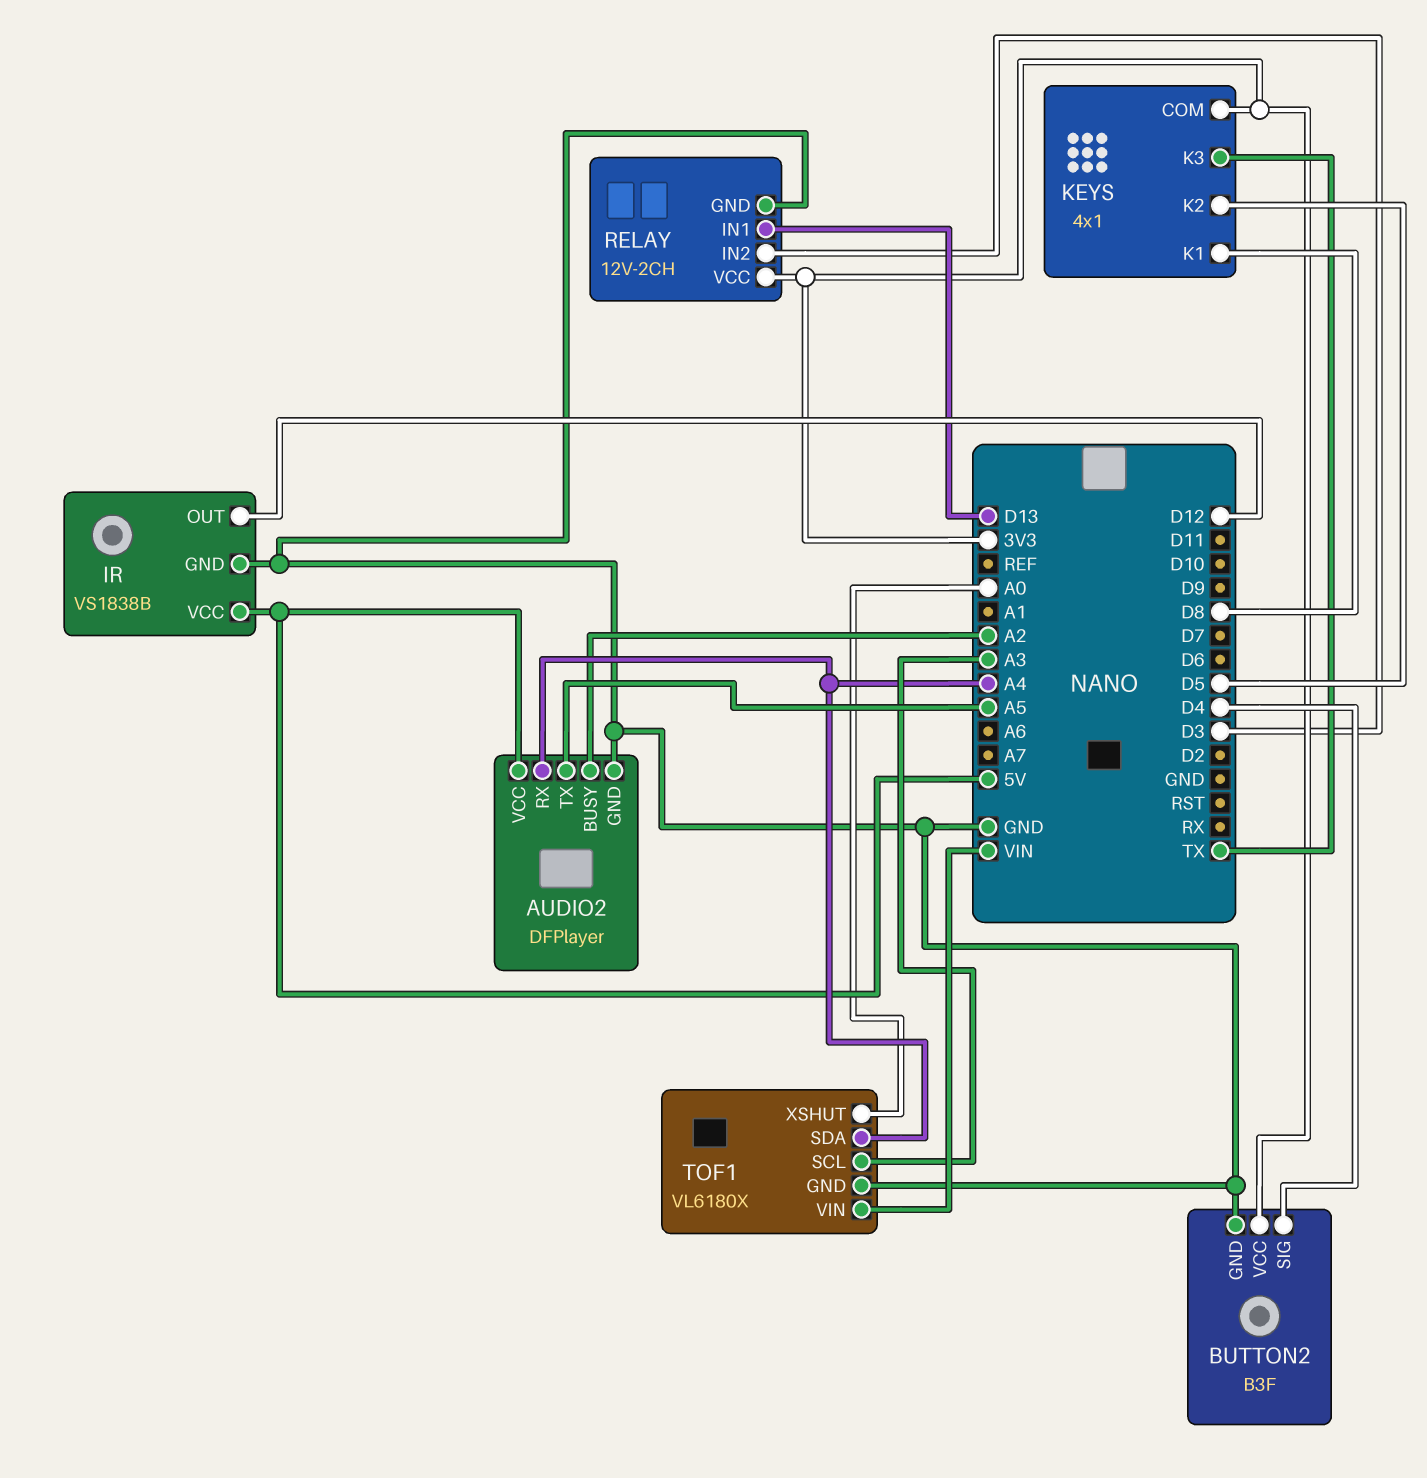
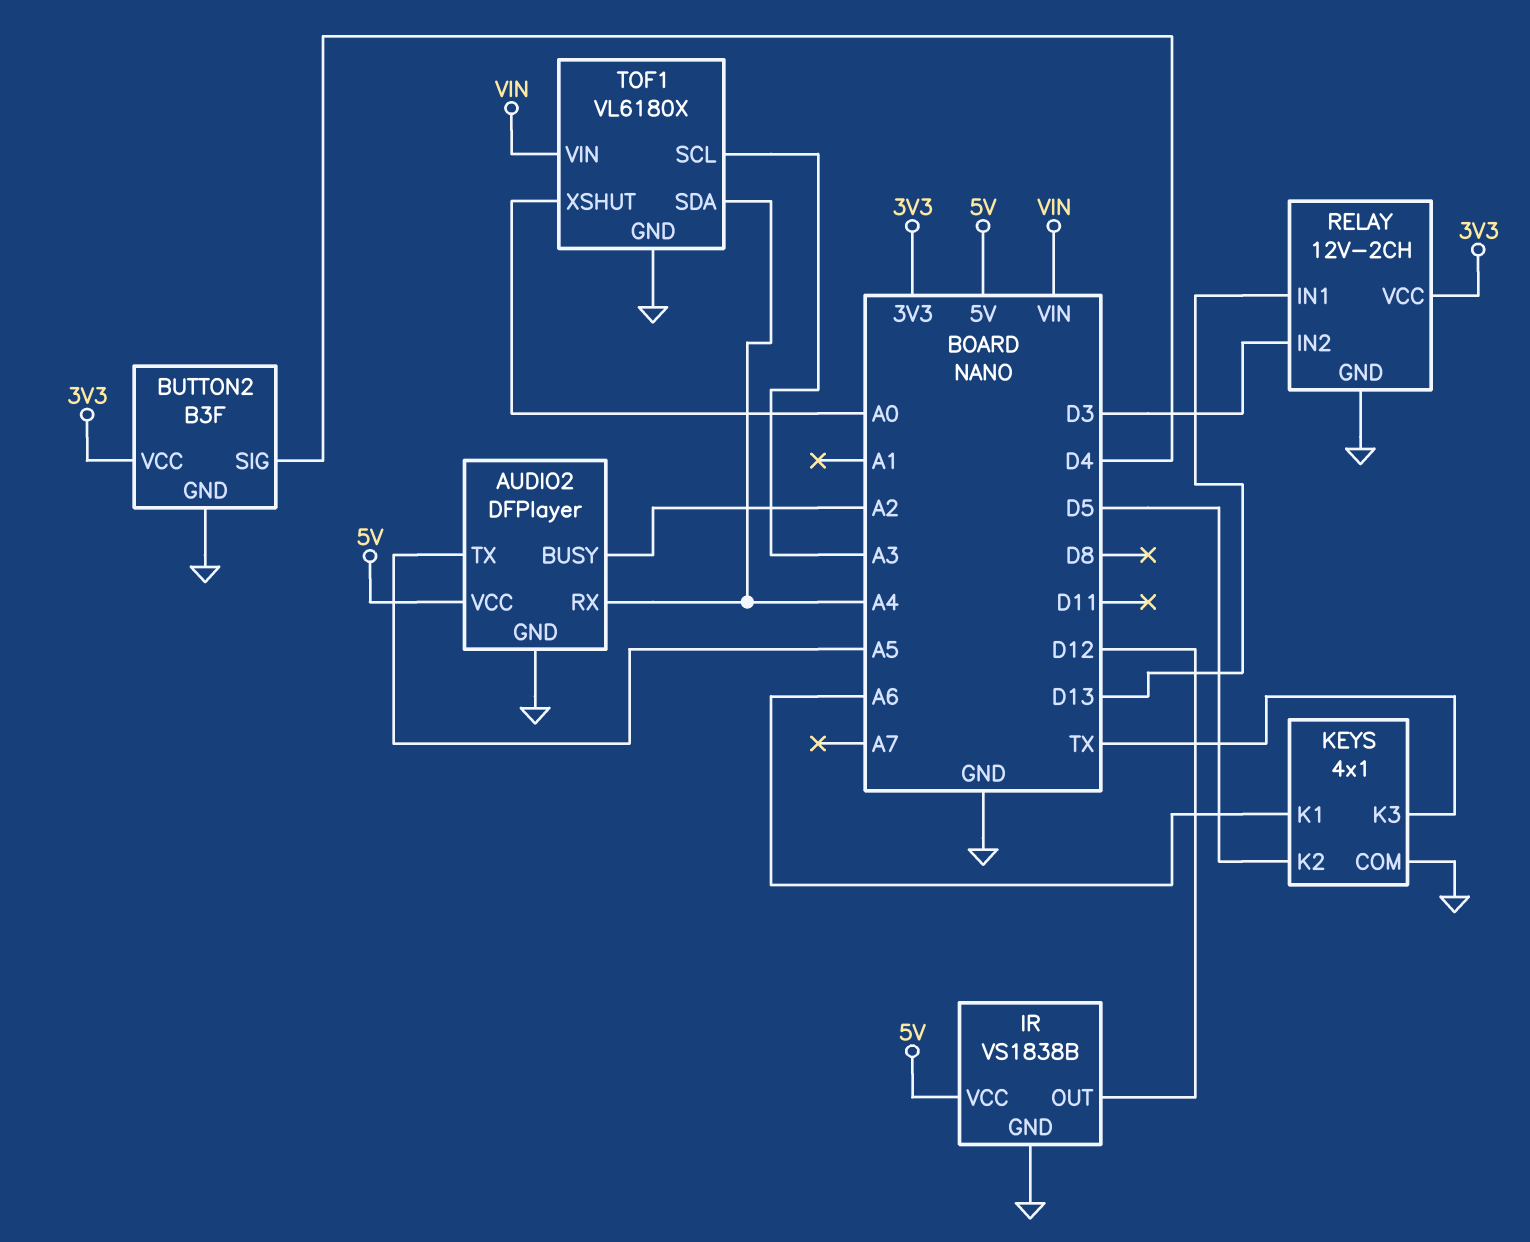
KEYS pin COM: 3V3 -> GND
KEYS pin K1: D8 -> A6

